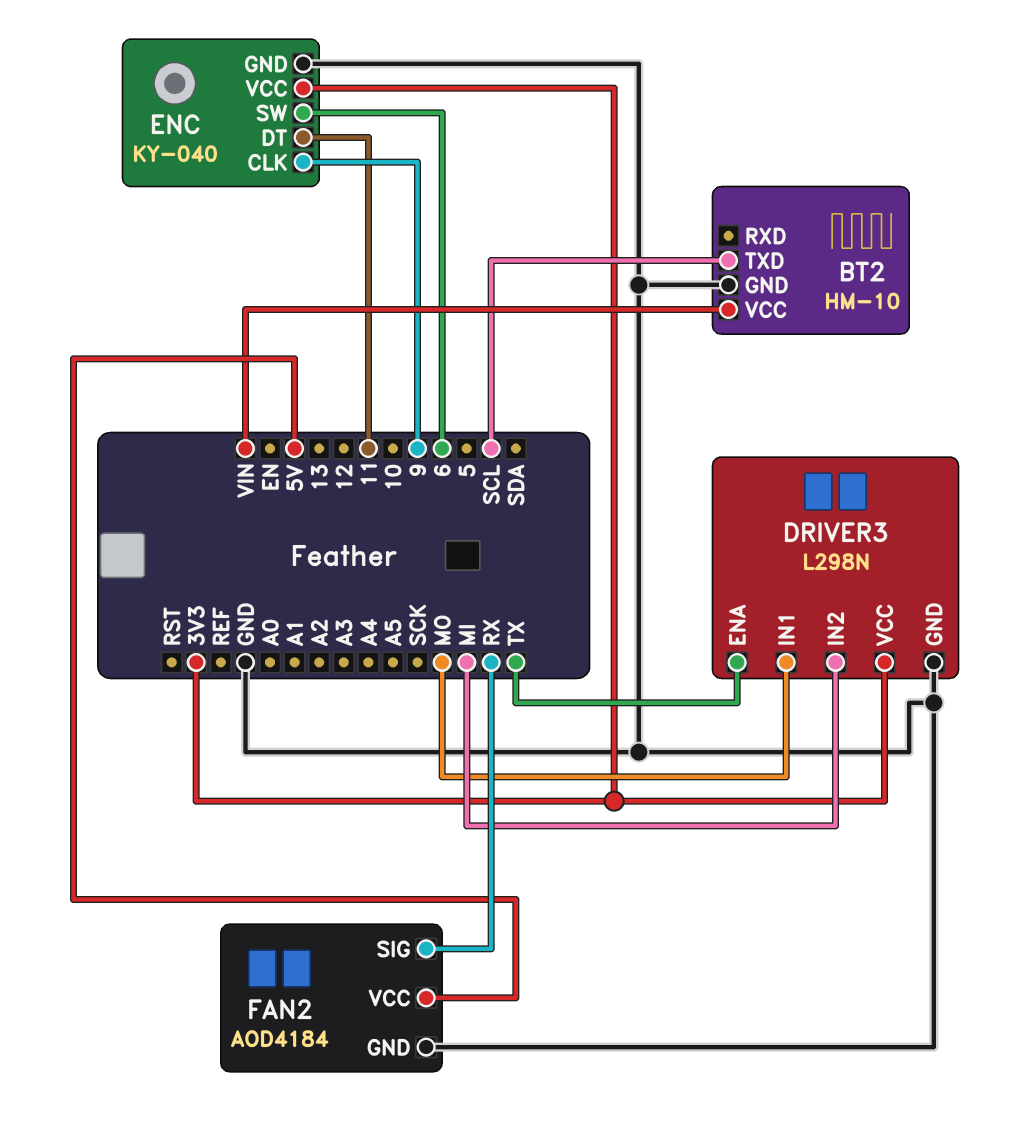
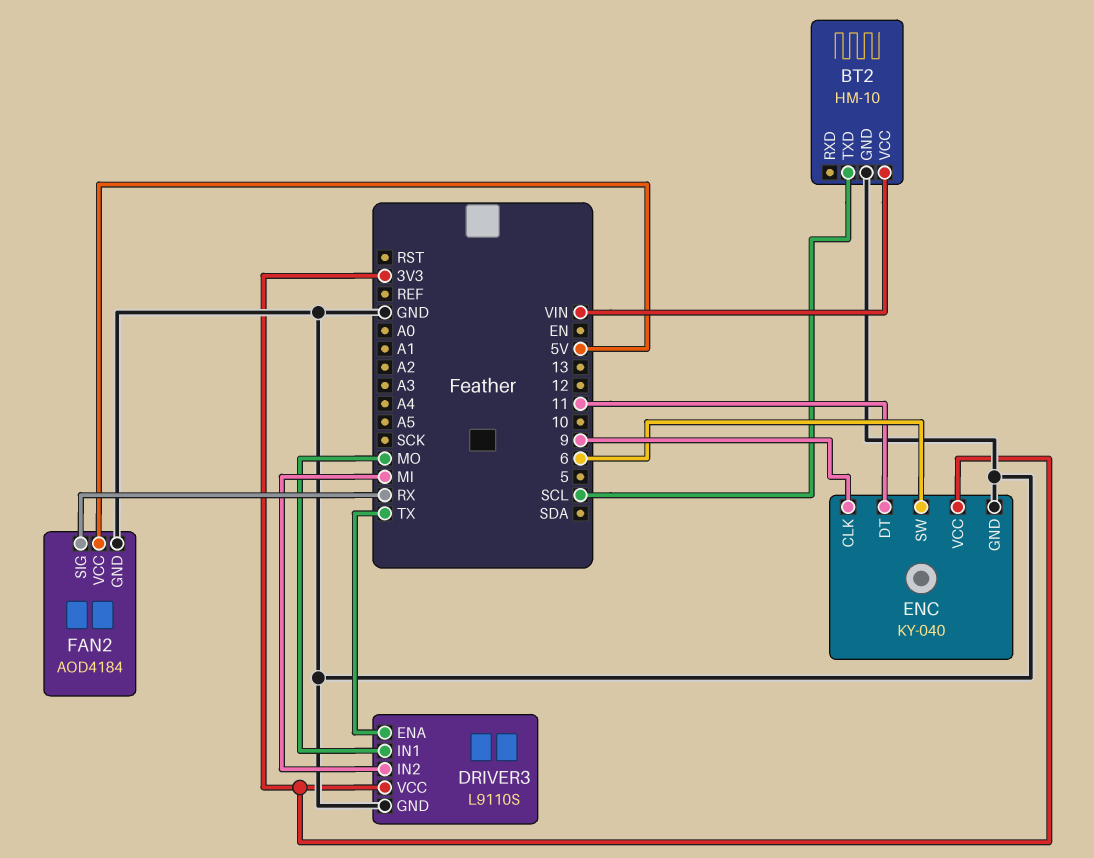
DRIVER3: L298N -> L9110S

